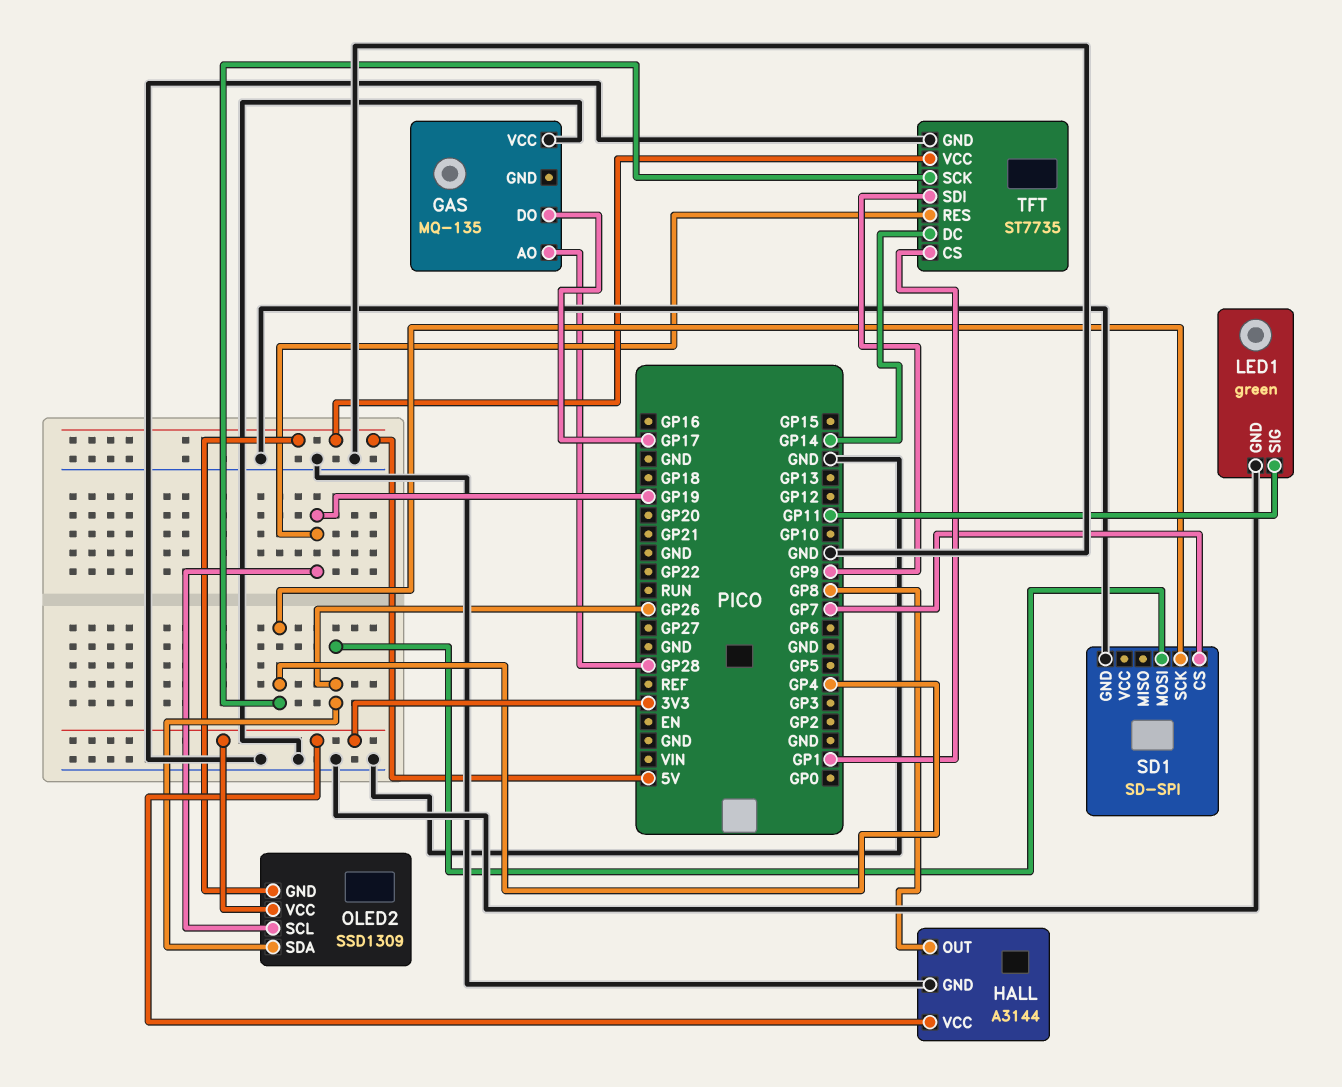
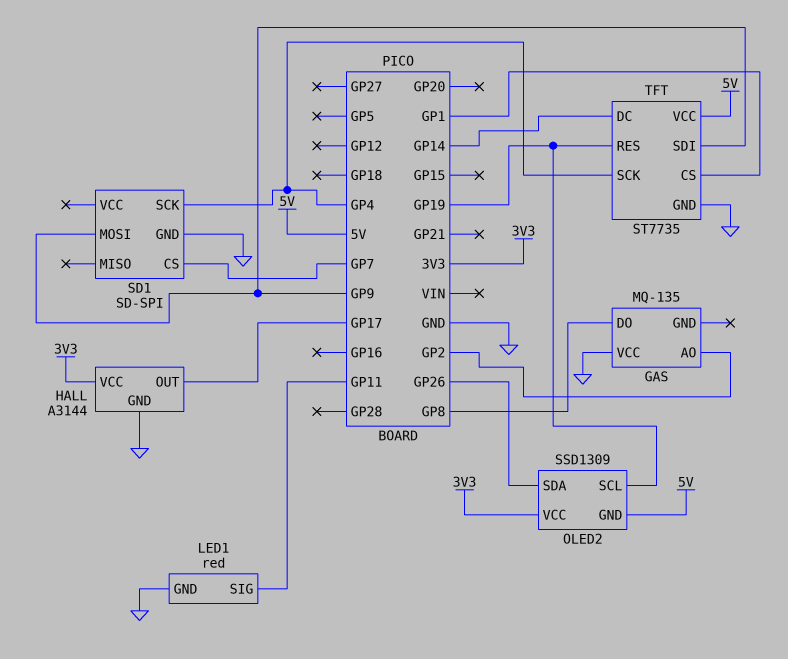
GAS pin AO: GP28 -> GP2
GAS pin DO: GP17 -> GP8
HALL pin OUT: GP8 -> GP17
LED1: green -> red
SD1 pin MOSI: GP26 -> GP9

